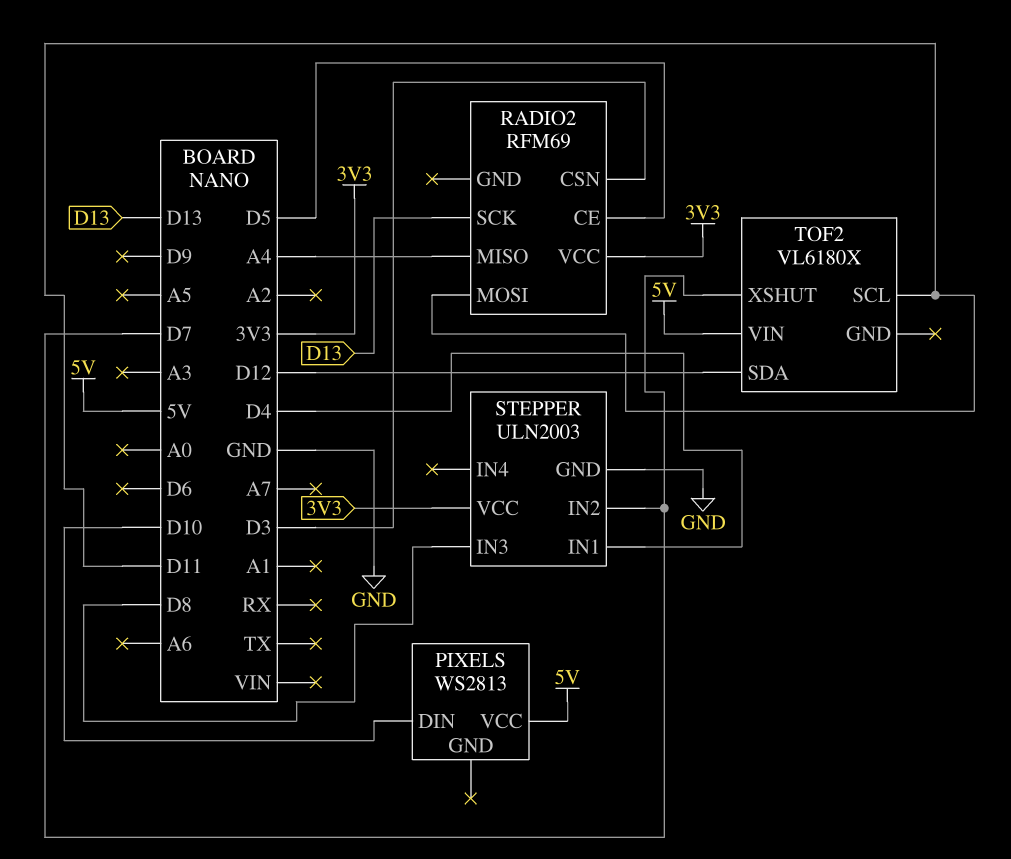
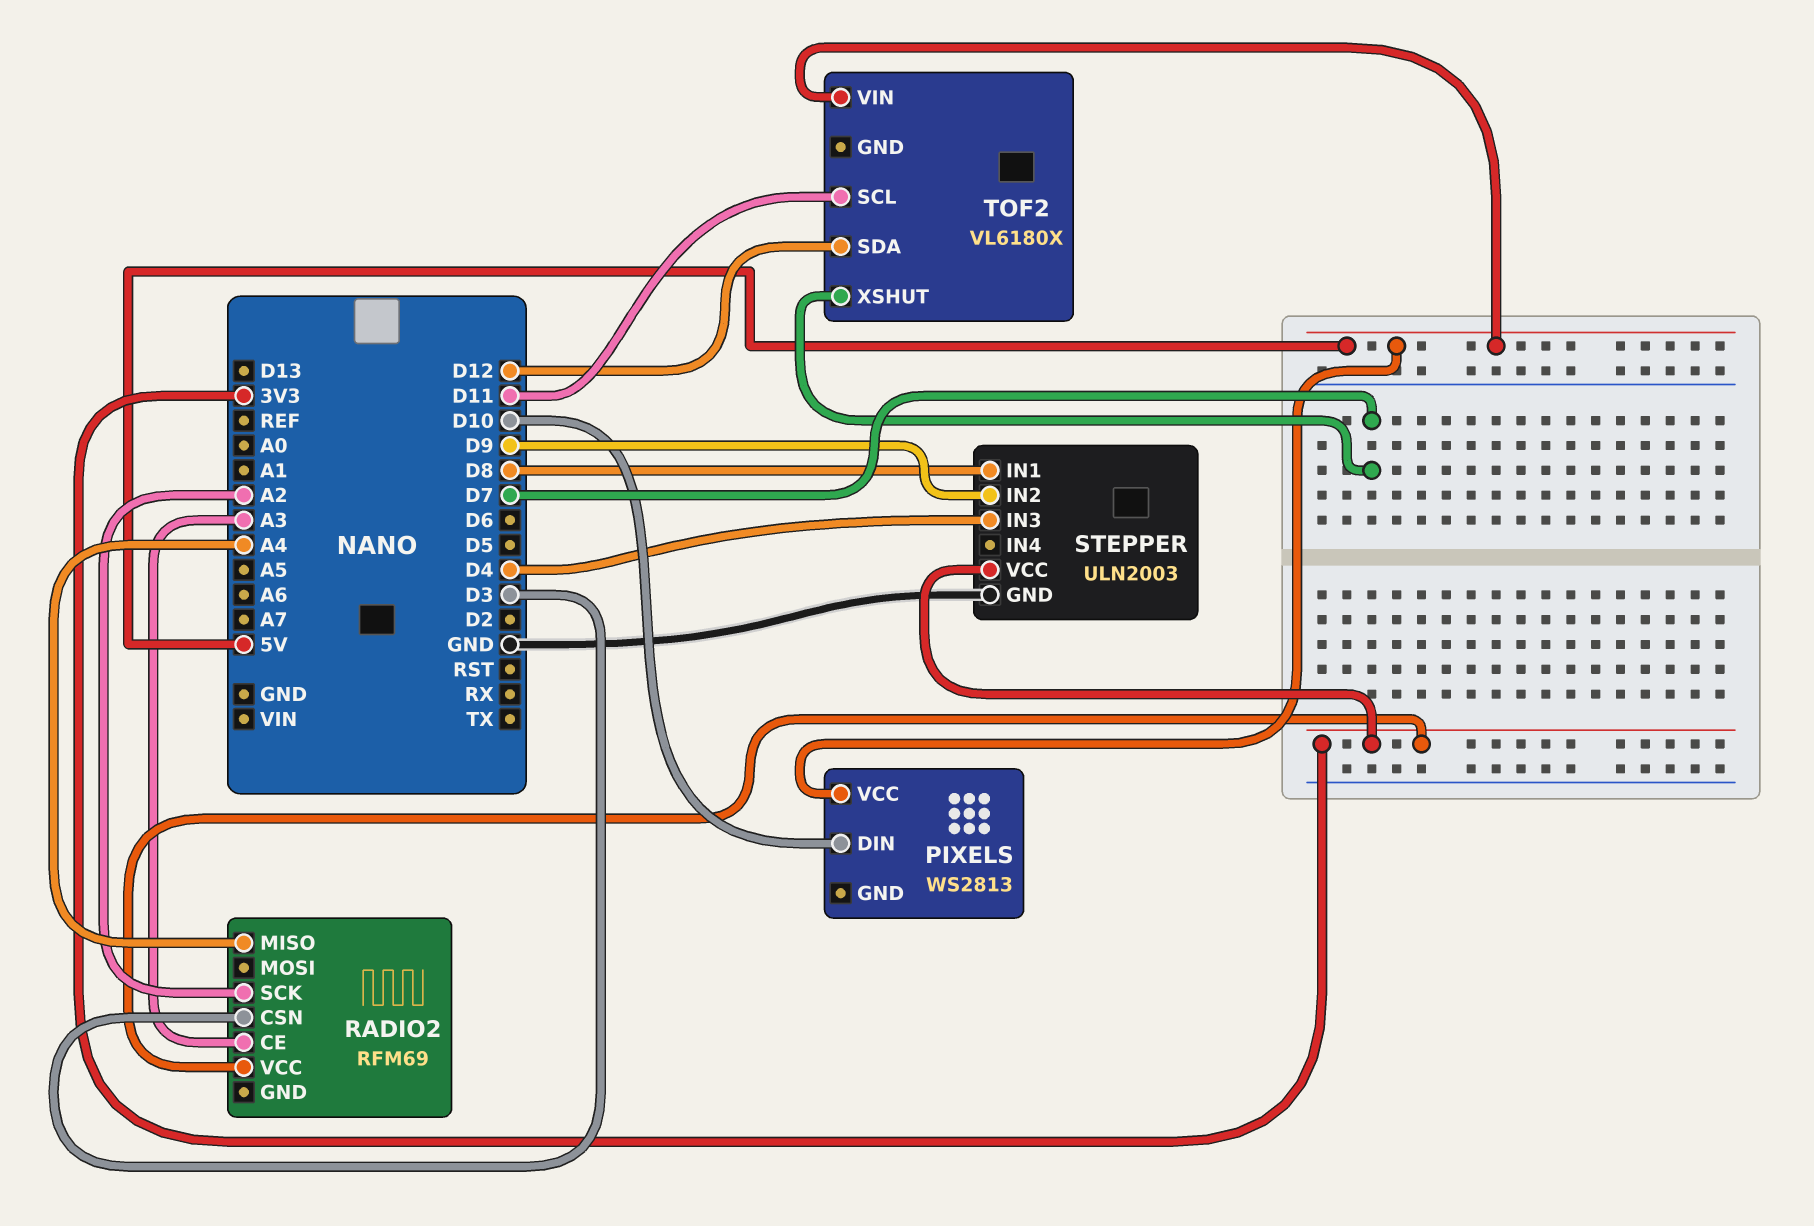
RADIO2 pin CE: D5 -> A3
RADIO2 pin MOSI: D11 -> none
RADIO2 pin SCK: D13 -> A2
STEPPER pin IN1: D4 -> D8
STEPPER pin IN2: D7 -> D9
STEPPER pin IN3: D8 -> D4

